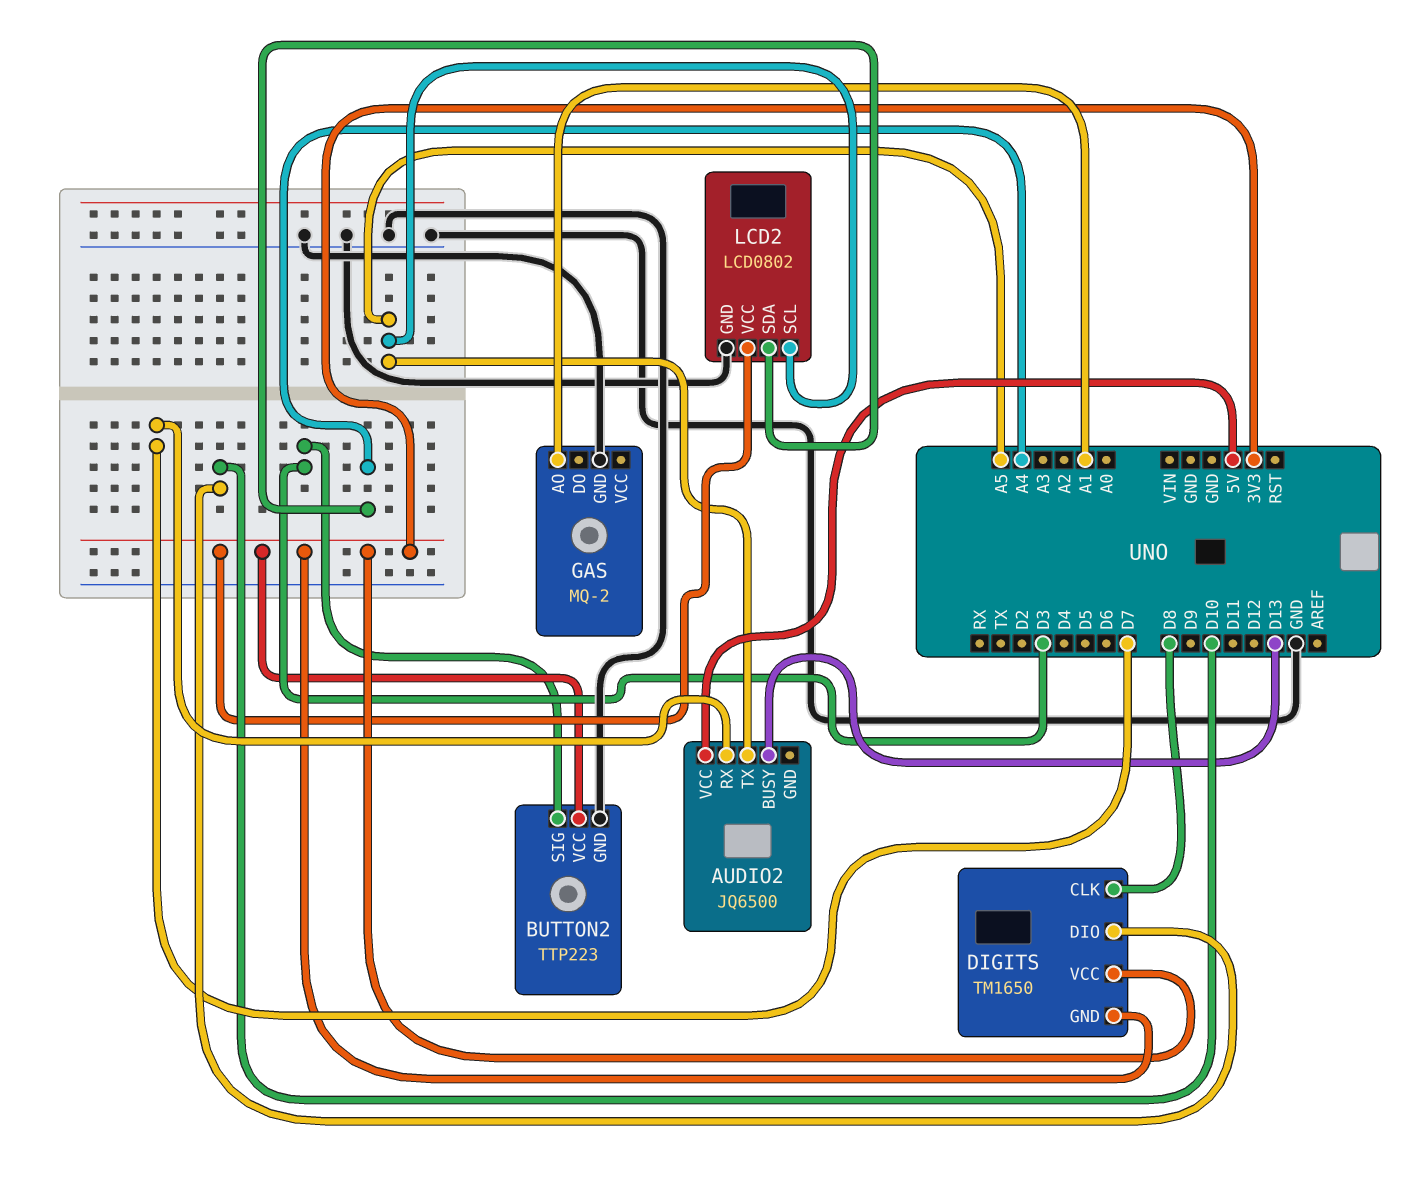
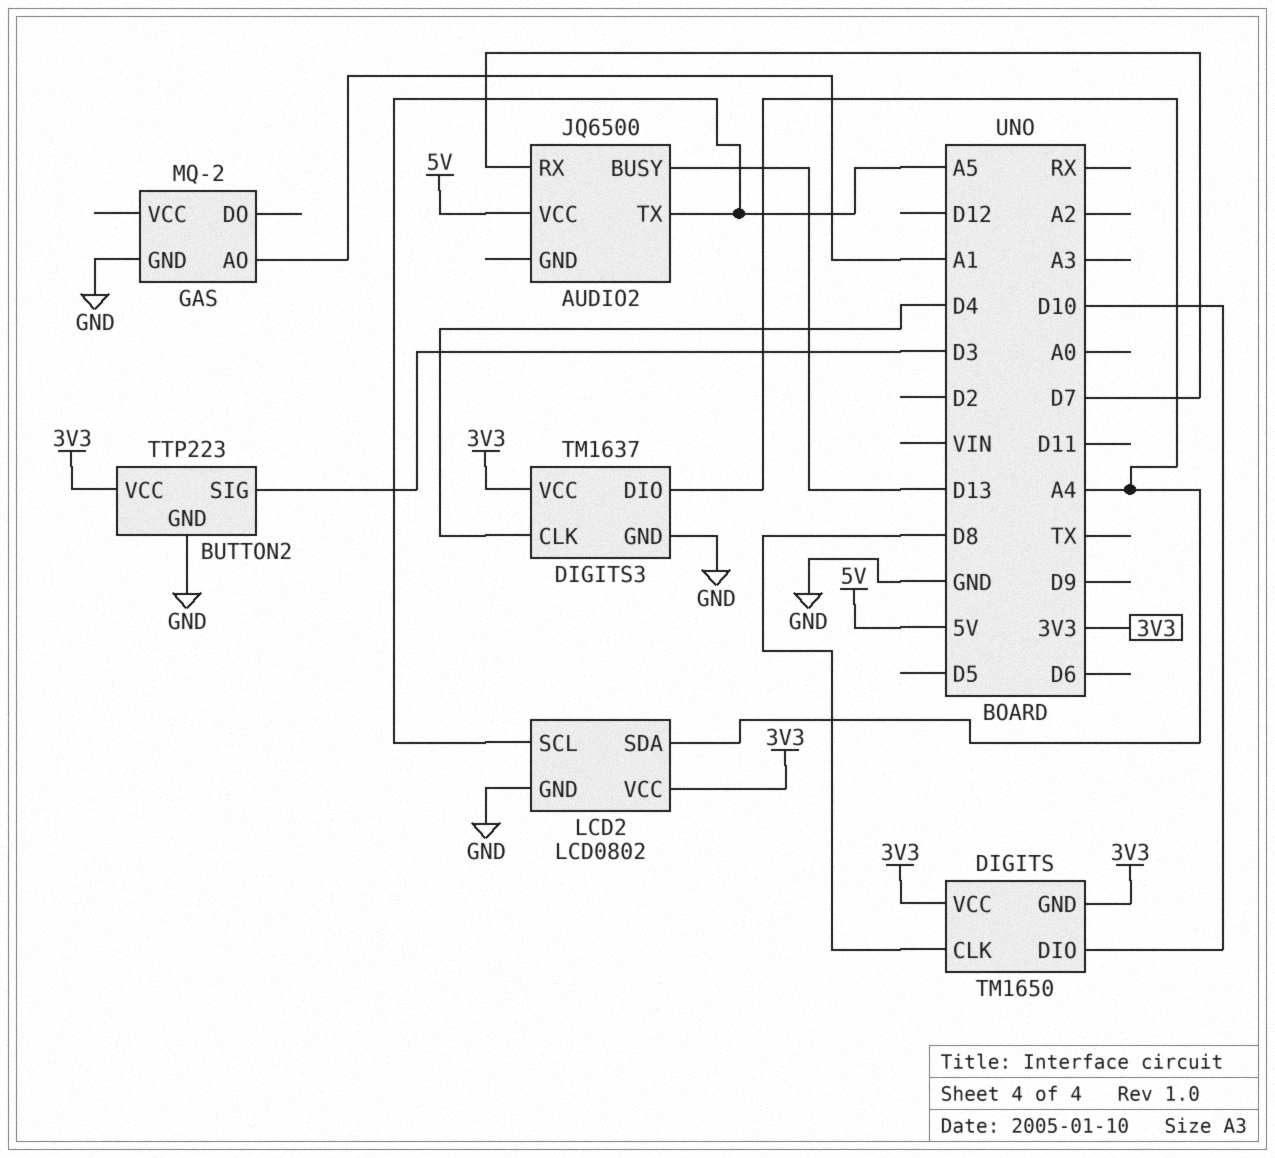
DIGITS3: none -> TM1637
DIGITS3 pin CLK: none -> D4
DIGITS3 pin DIO: none -> A4
DIGITS3 pin GND: none -> GND
DIGITS3 pin VCC: none -> 3V3

